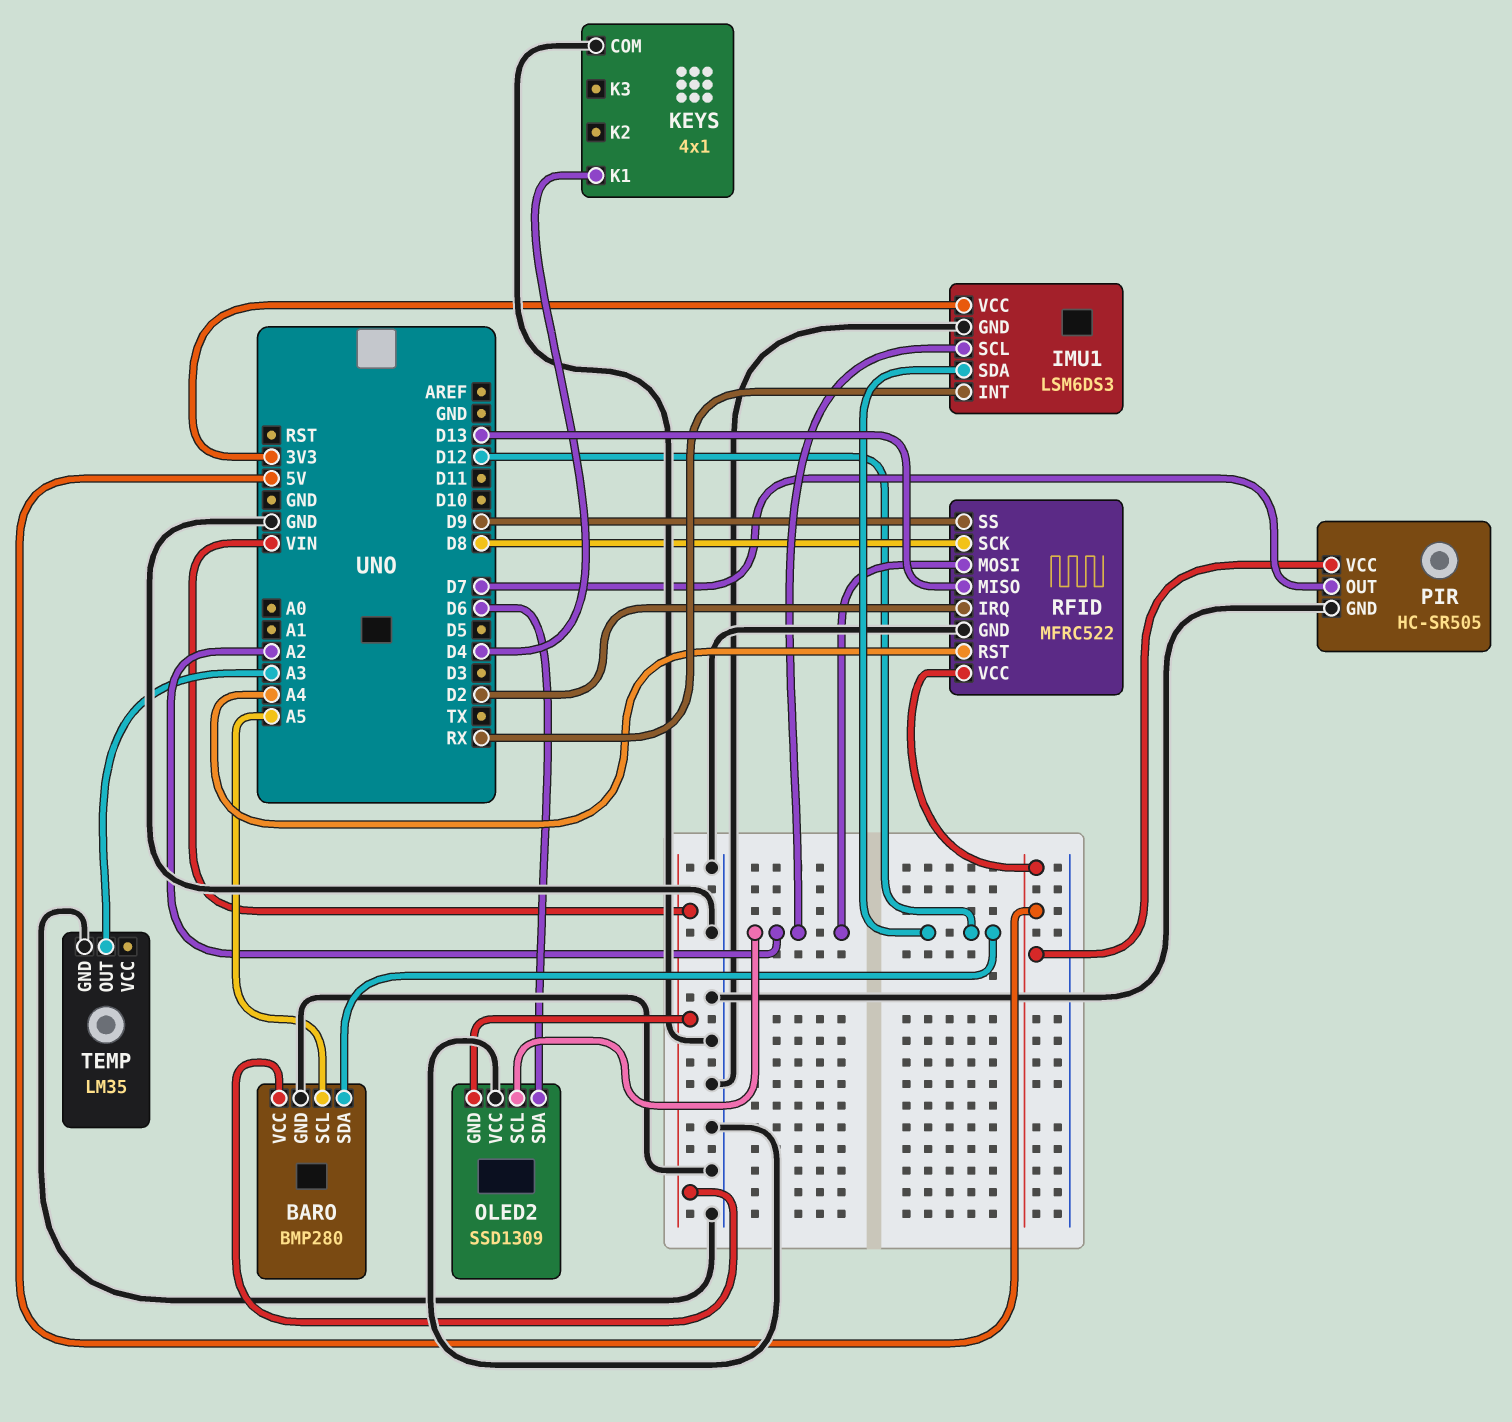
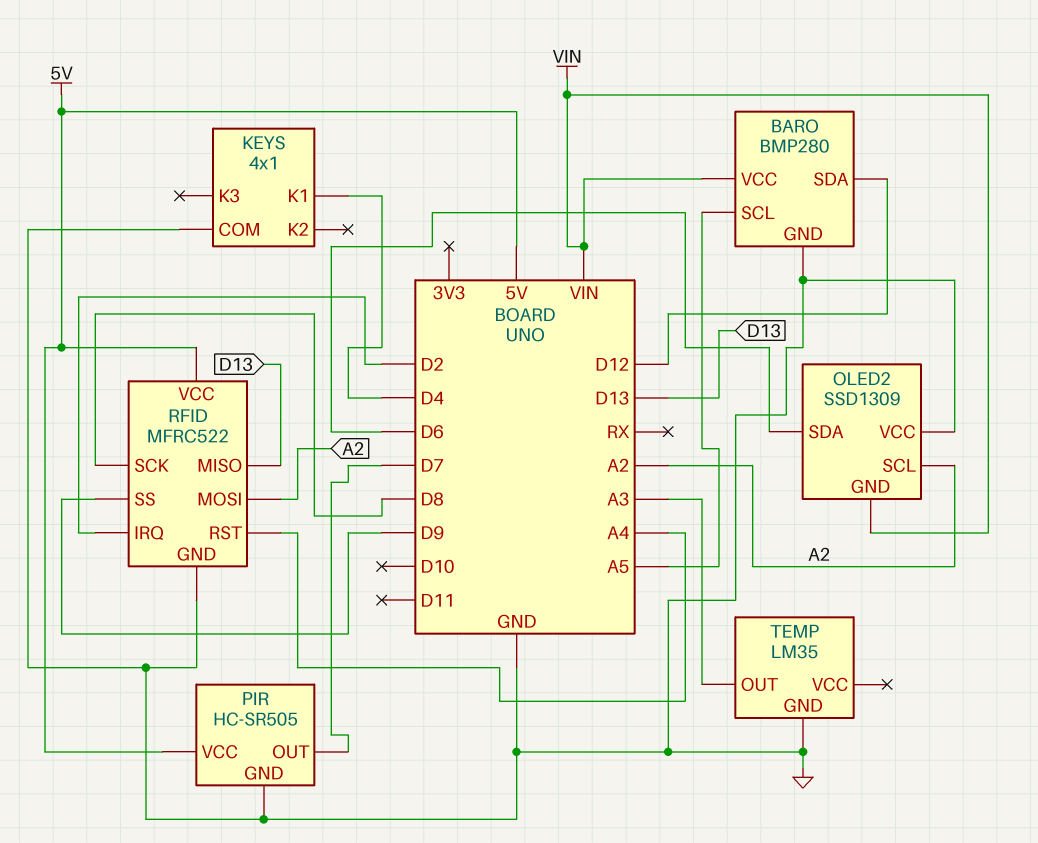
IMU1: LSM6DS3 -> none
IMU1 pin GND: GND -> none
IMU1 pin INT: RX -> none
IMU1 pin SCL: A2 -> none
IMU1 pin SDA: D12 -> none
IMU1 pin VCC: 3V3 -> none

